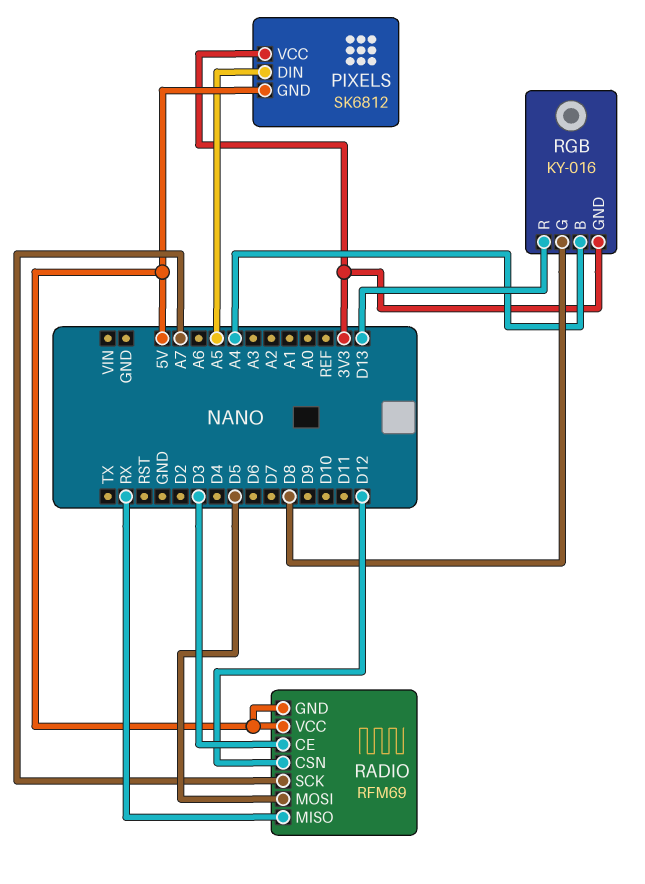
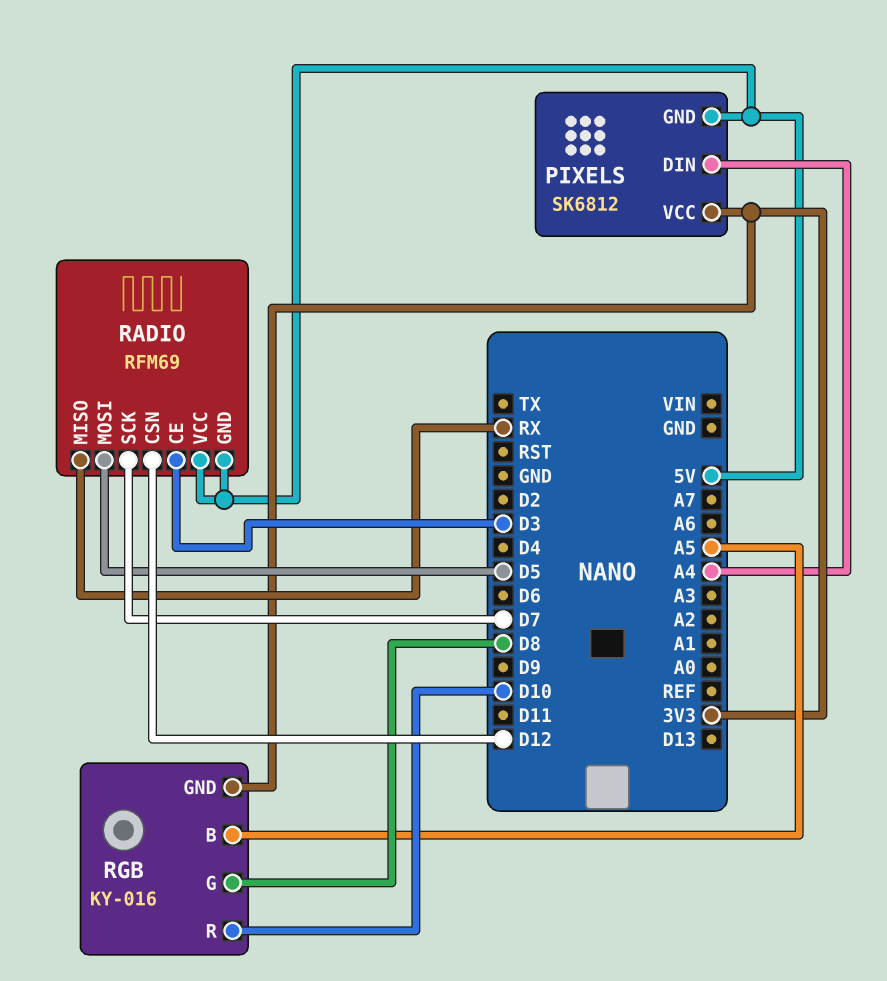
PIXELS pin DIN: A5 -> A4
RADIO pin SCK: A7 -> D7
RGB pin B: A4 -> A5
RGB pin R: D13 -> D10

